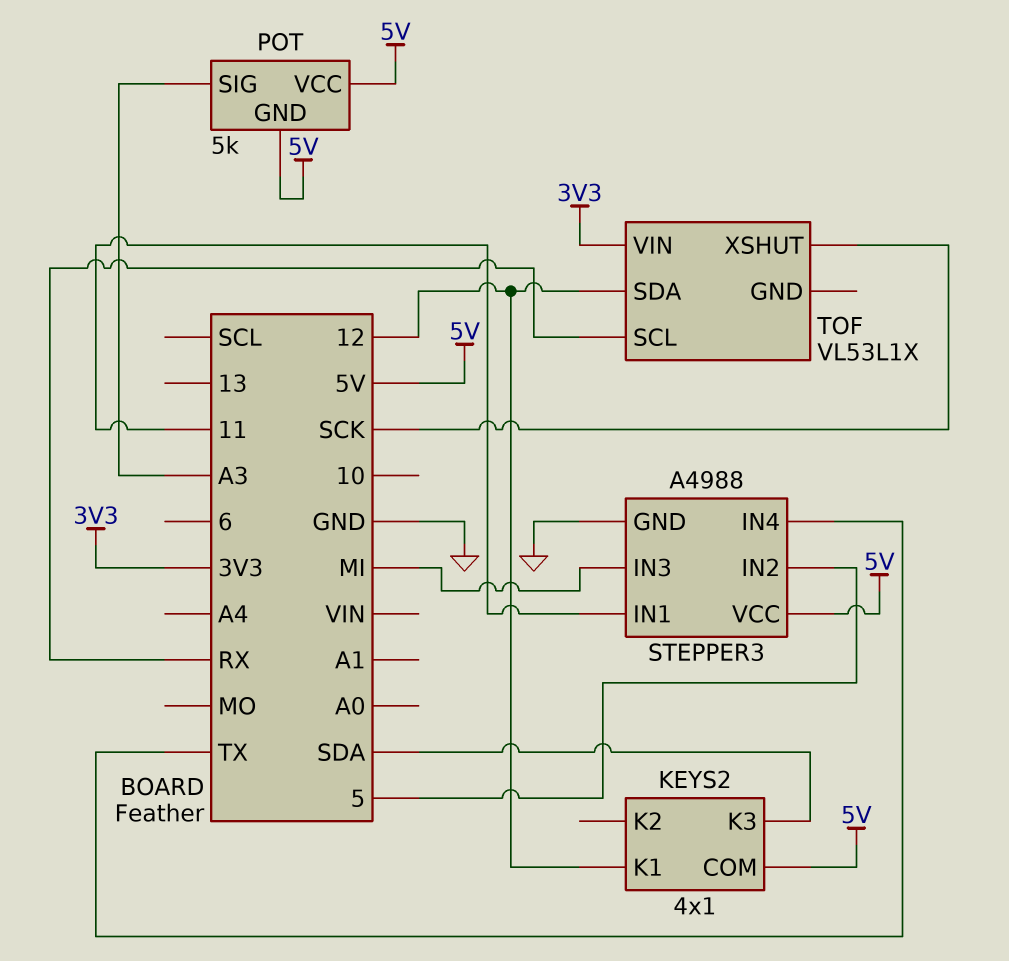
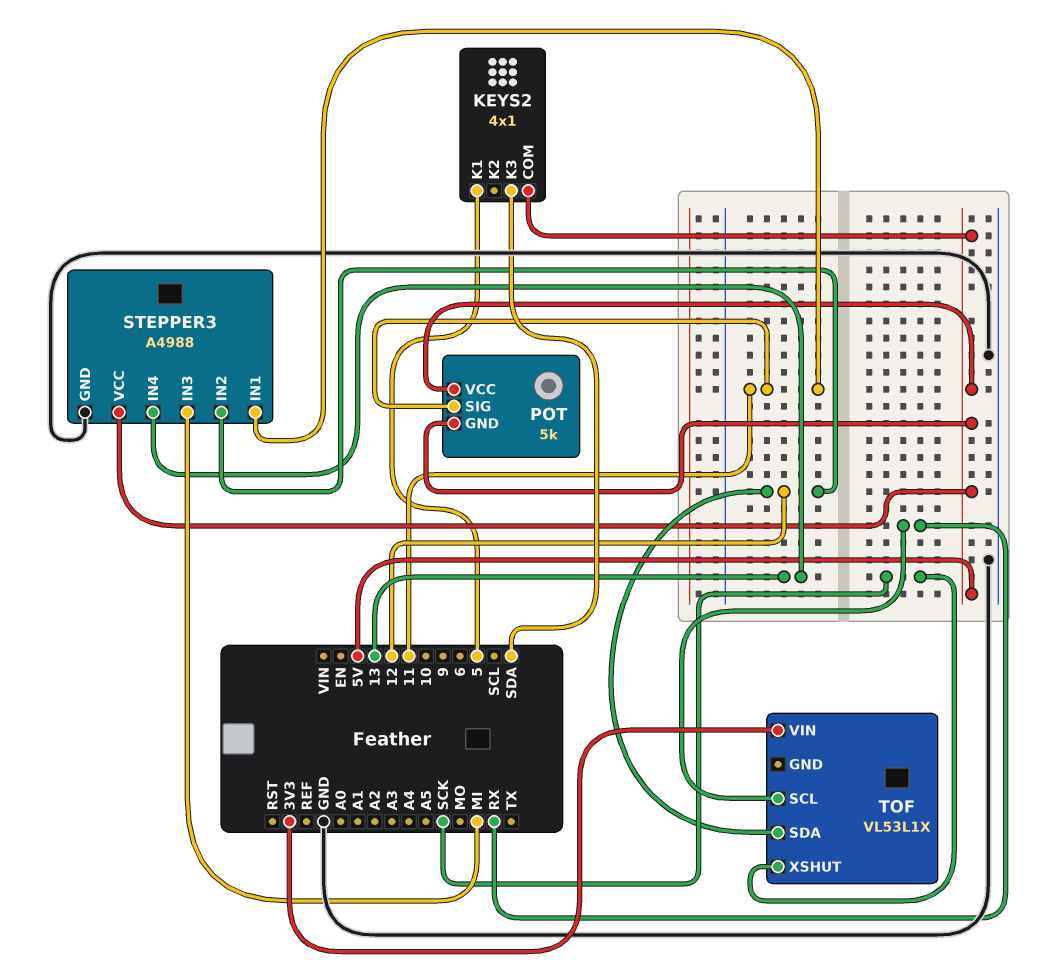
KEYS2 pin K1: 12 -> 5
POT pin SIG: A3 -> 11
STEPPER3 pin IN2: 5 -> 12
STEPPER3 pin IN4: TX -> 13

